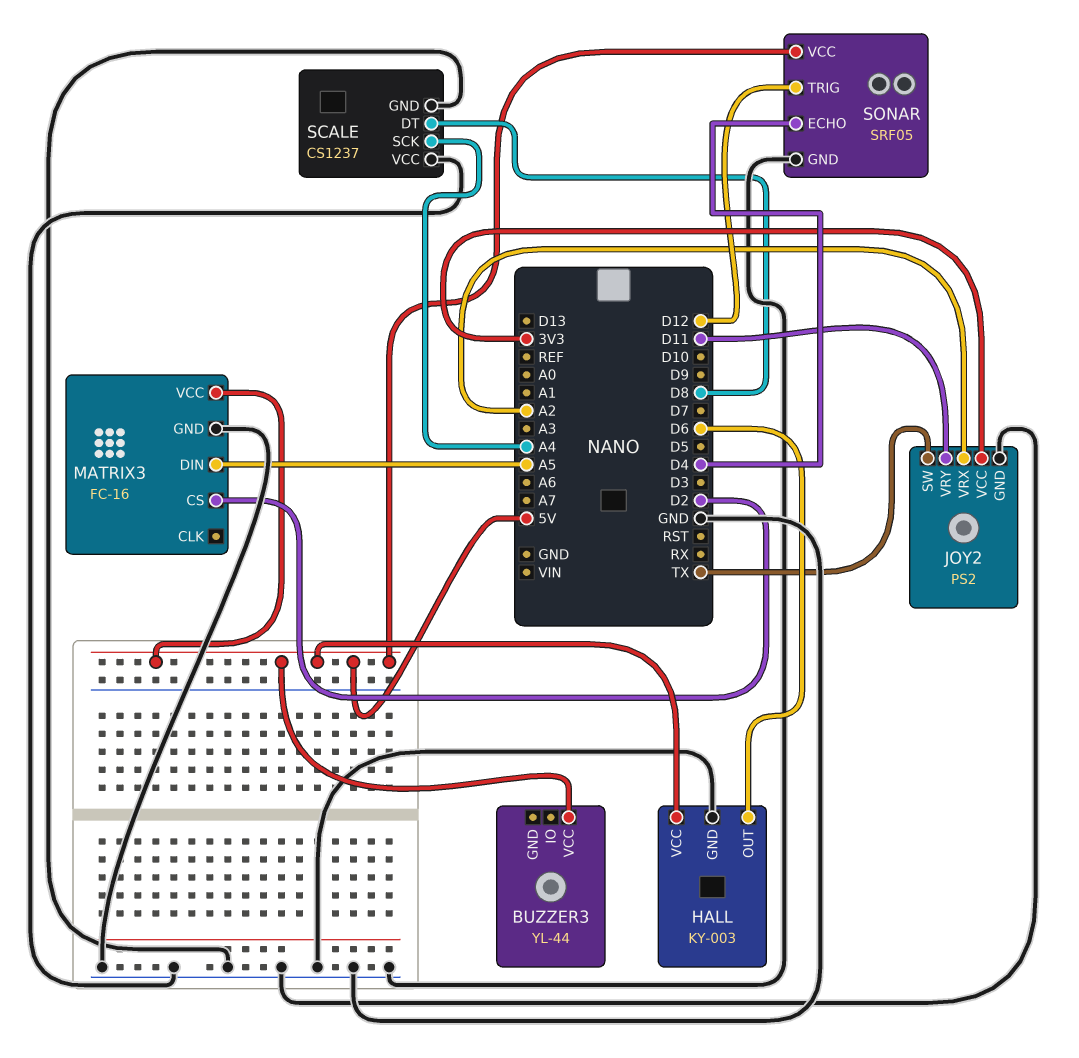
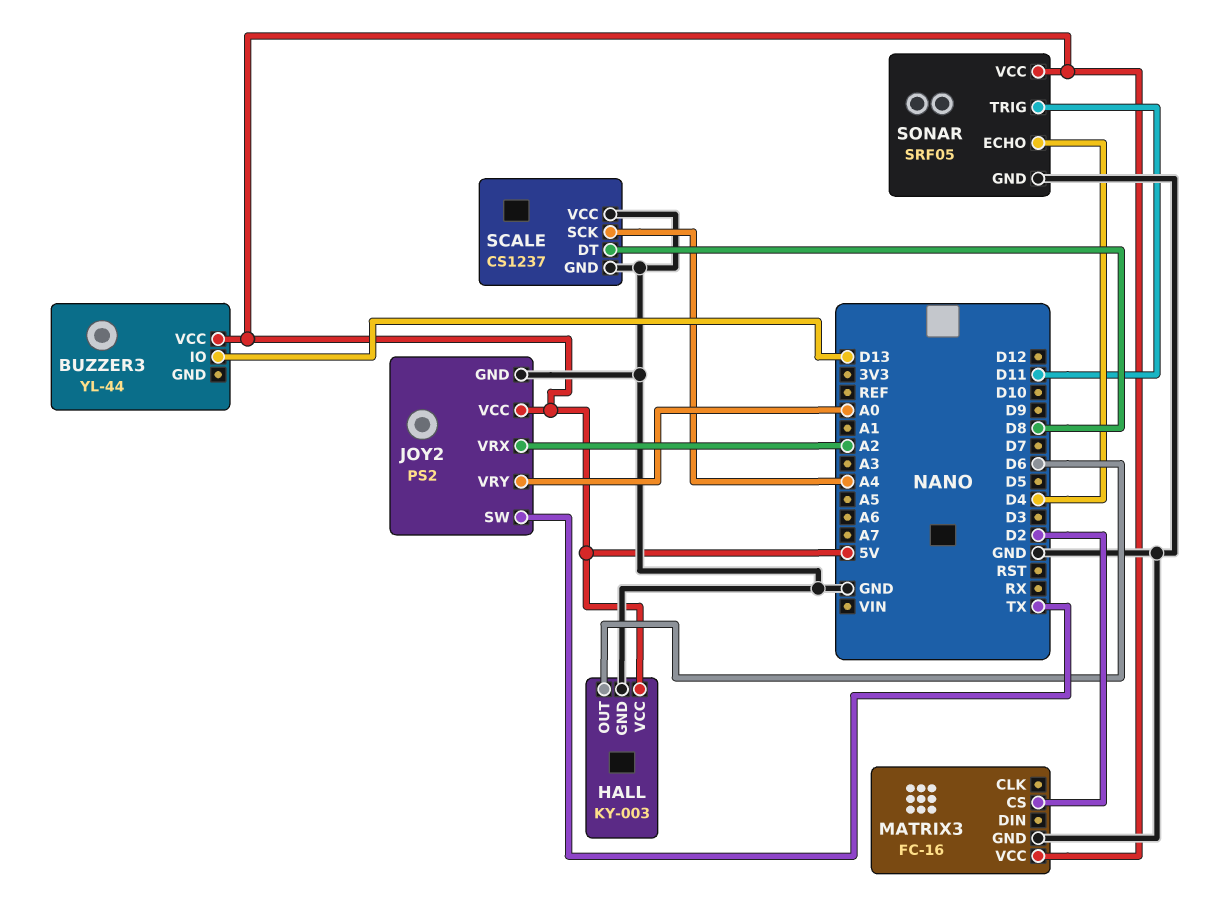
BUZZER3 pin IO: none -> D13
JOY2 pin VCC: 3V3 -> 5V
JOY2 pin VRY: D11 -> A0
MATRIX3 pin DIN: A5 -> none
SONAR pin TRIG: D12 -> D11

